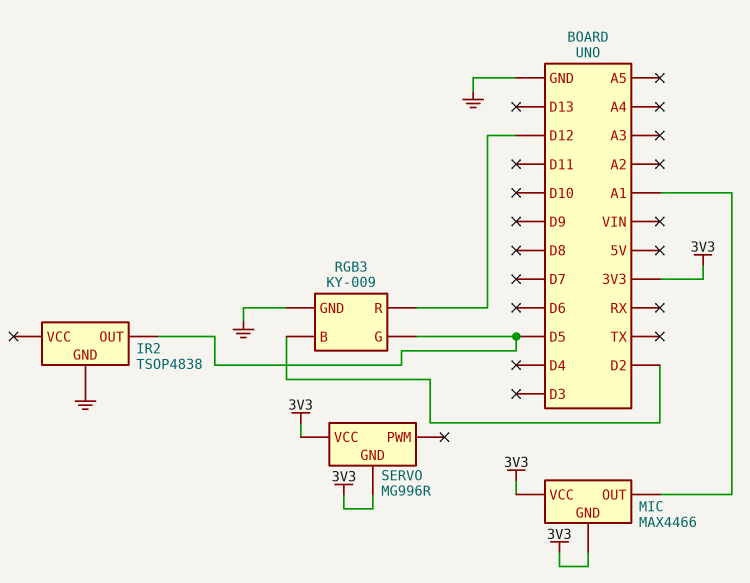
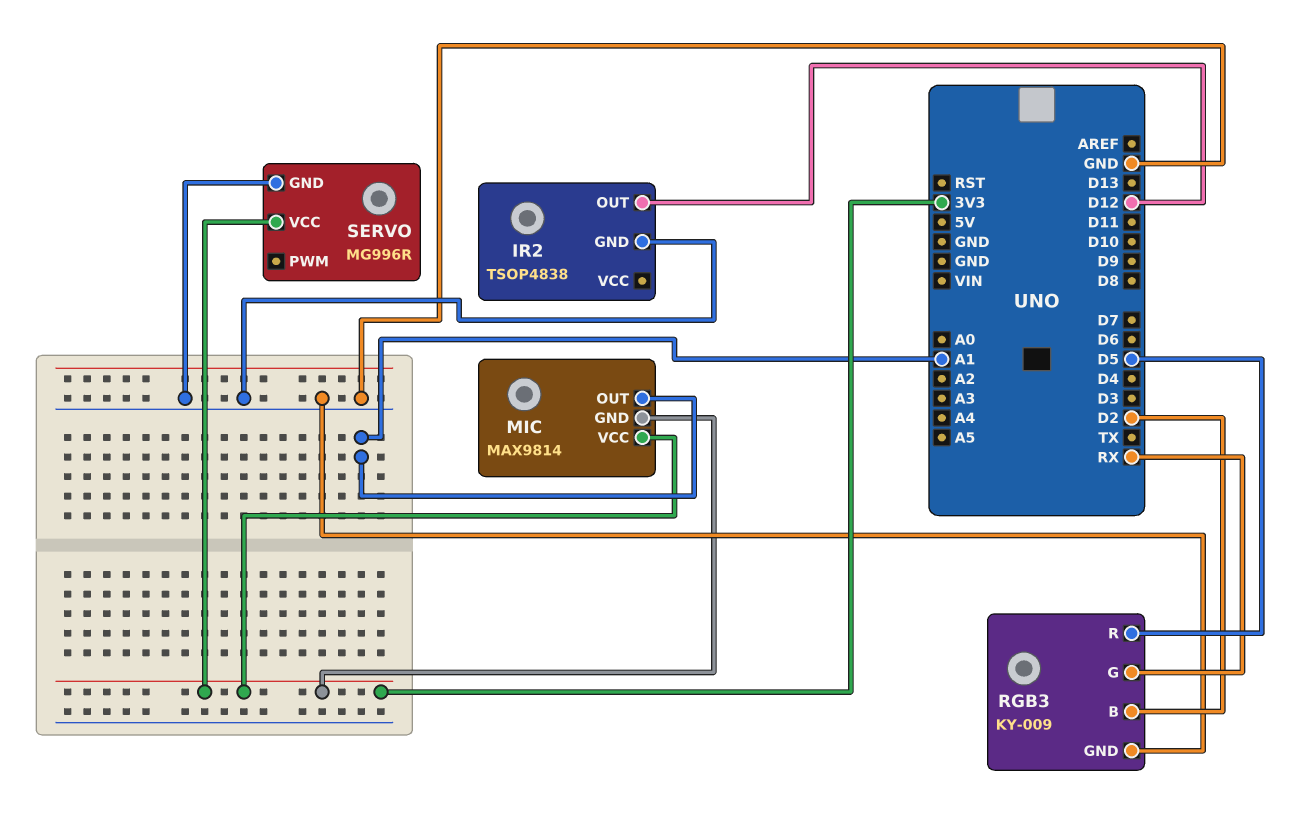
IR2 pin OUT: D5 -> D12
MIC: MAX4466 -> MAX9814
RGB3 pin G: D5 -> RX
RGB3 pin R: D12 -> D5
SERVO pin GND: 3V3 -> GND

